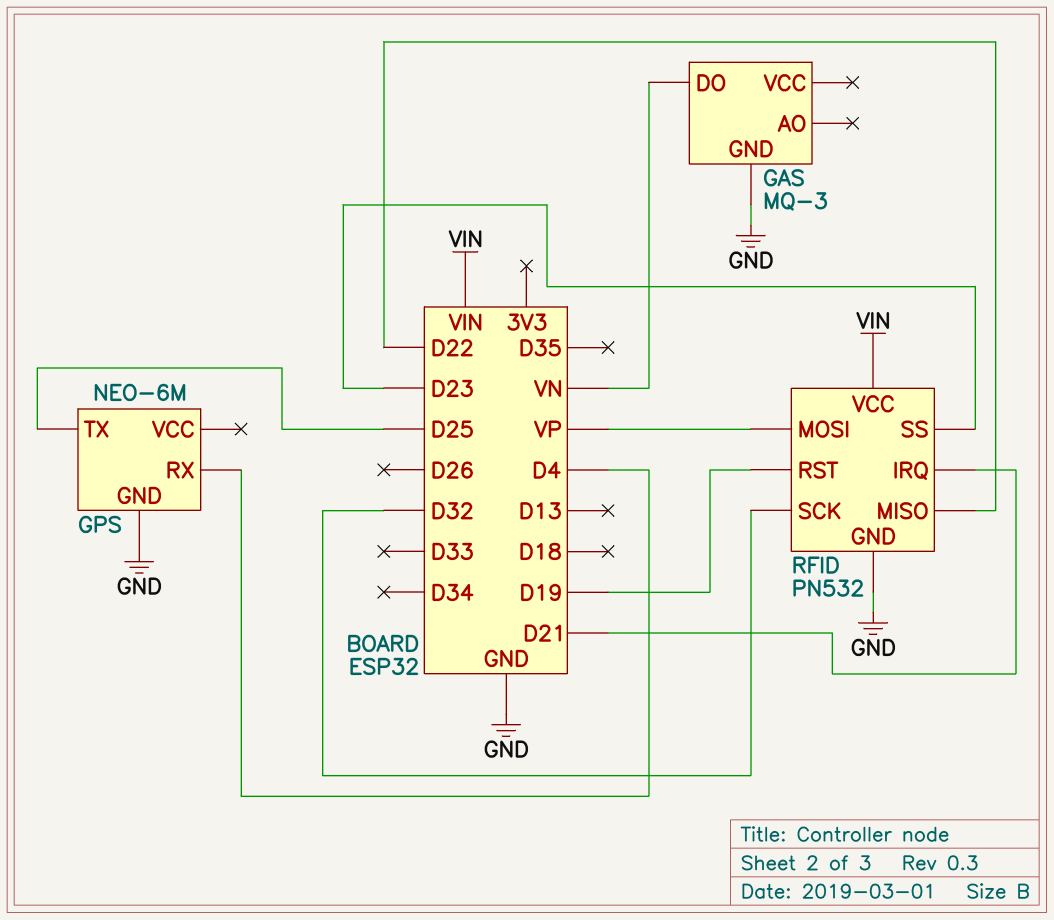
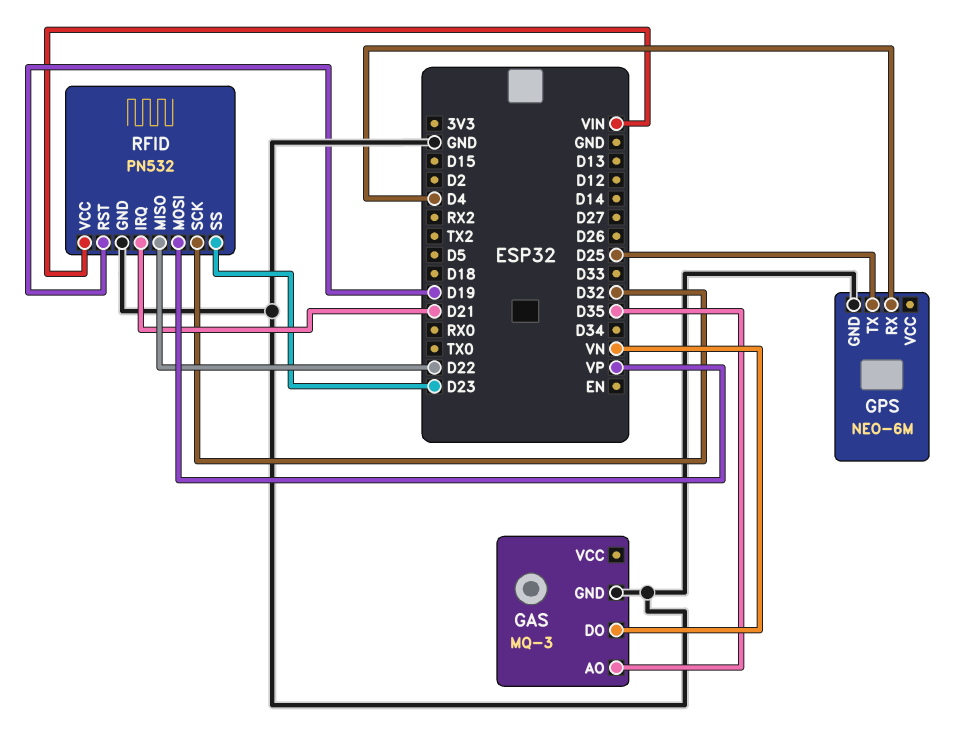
GAS pin AO: none -> D35

